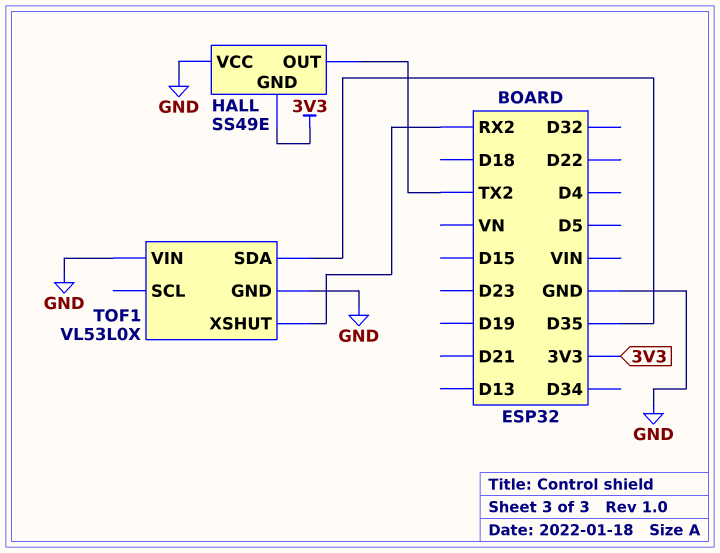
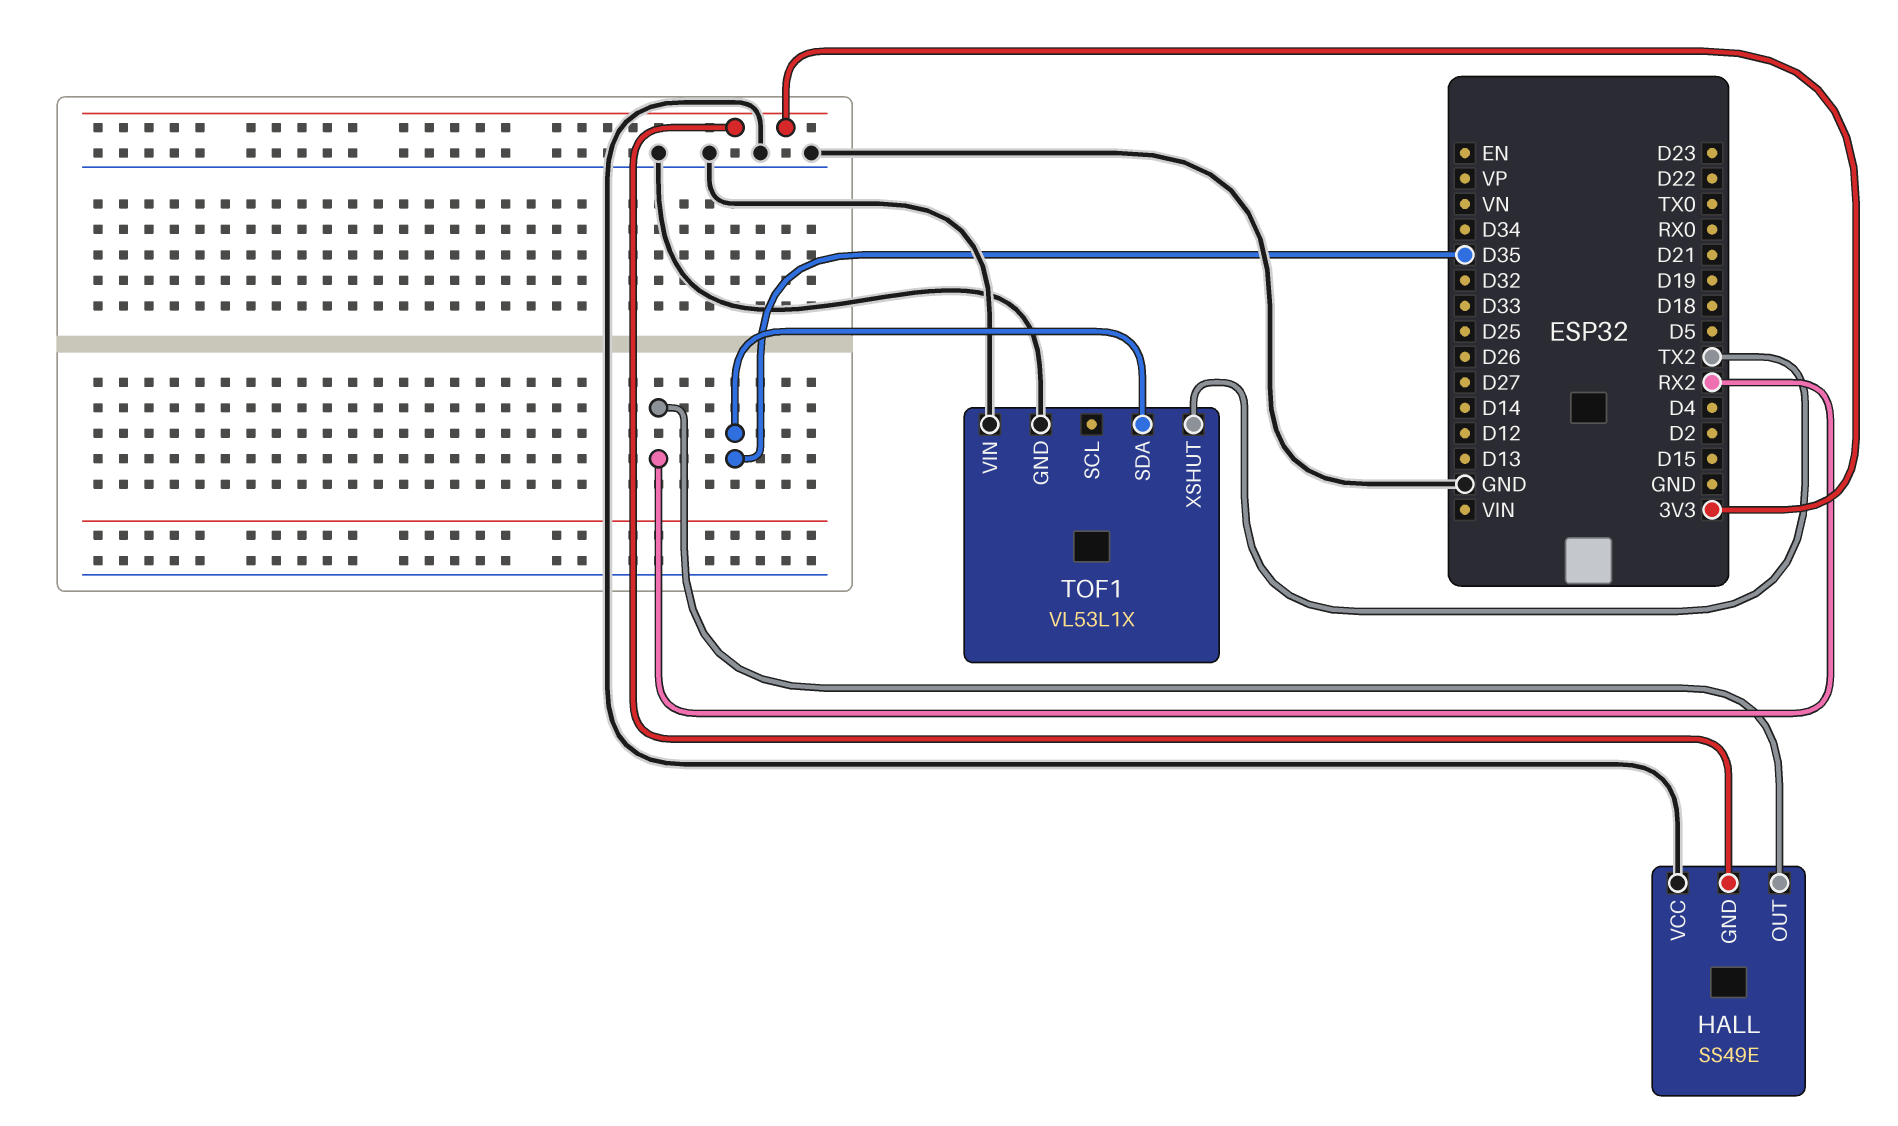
HALL pin OUT: TX2 -> RX2
TOF1: VL53L0X -> VL53L1X
TOF1 pin XSHUT: RX2 -> TX2

